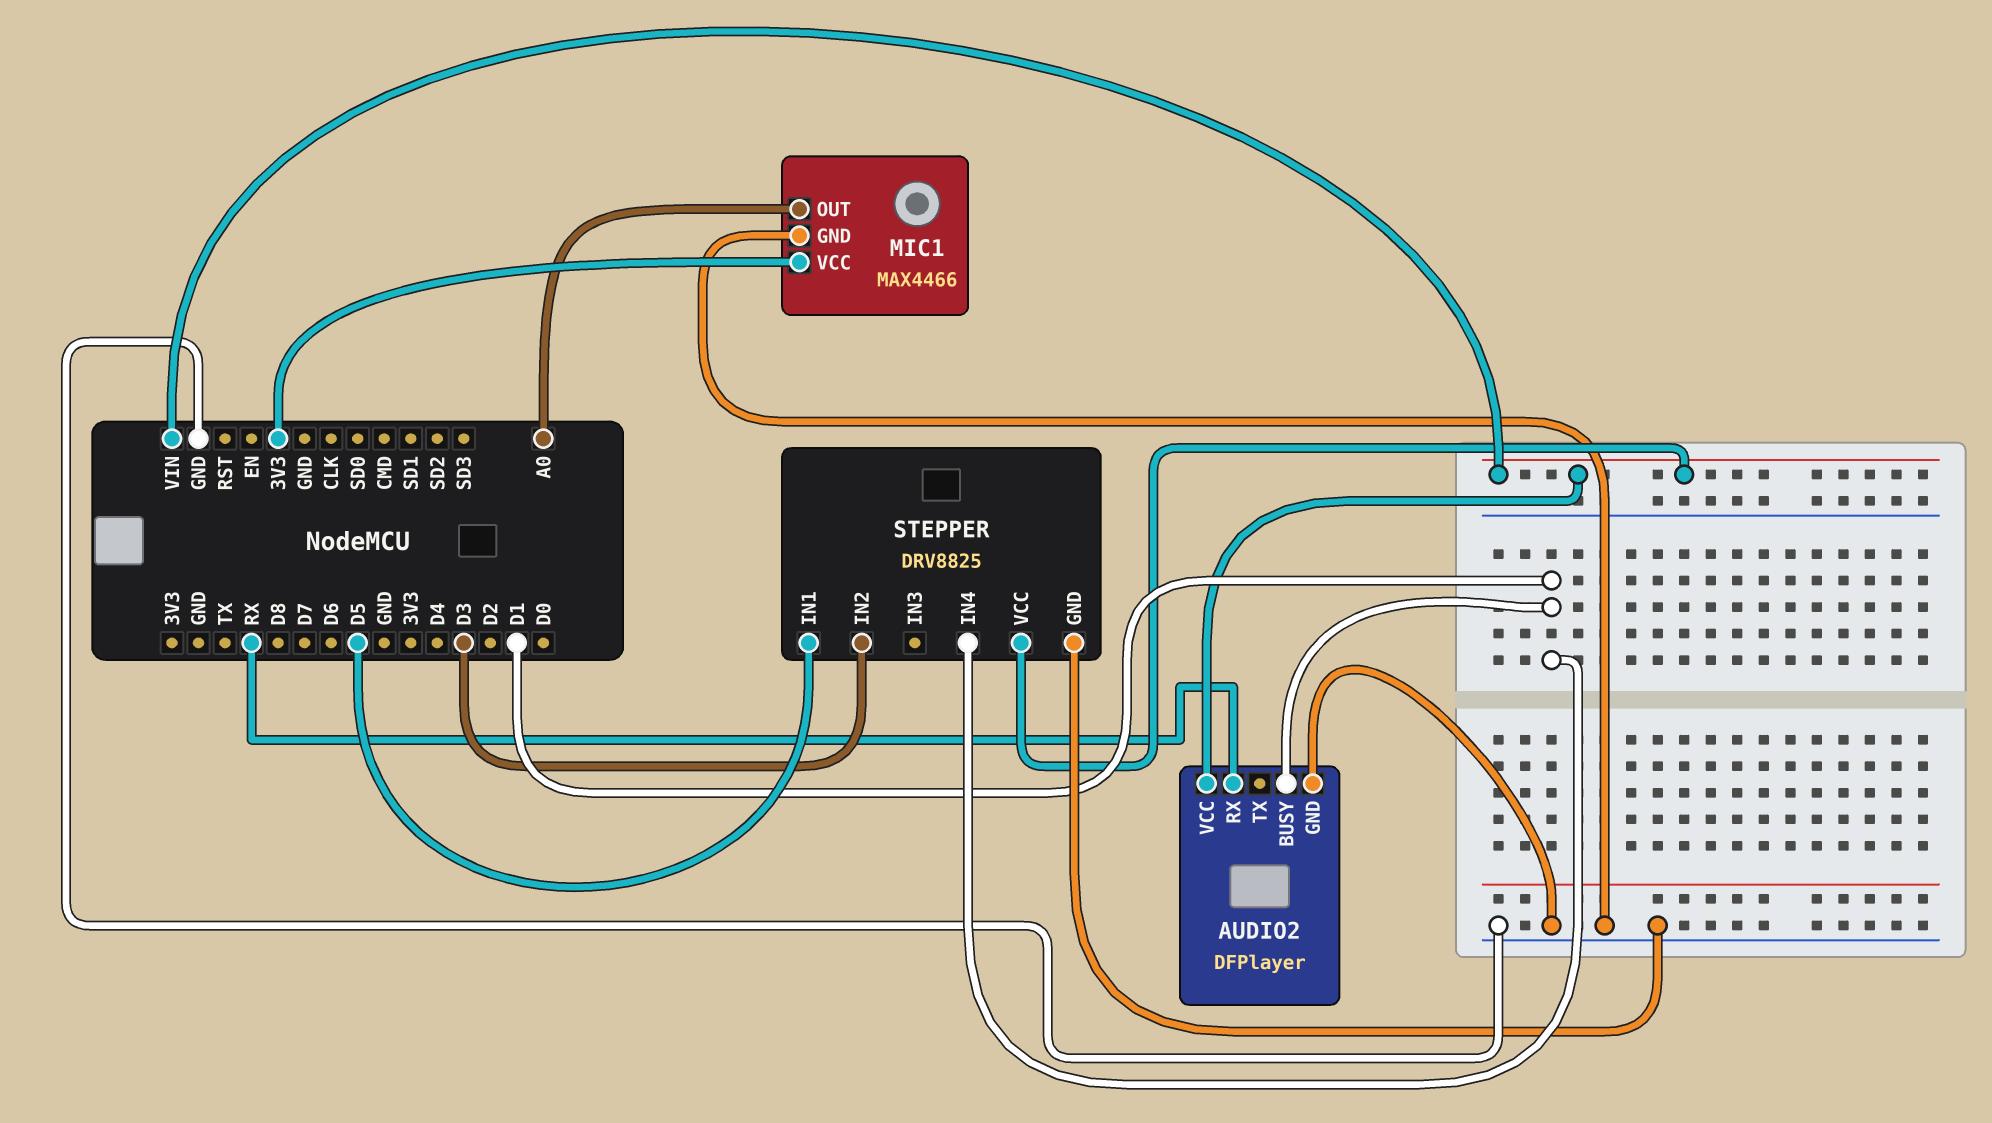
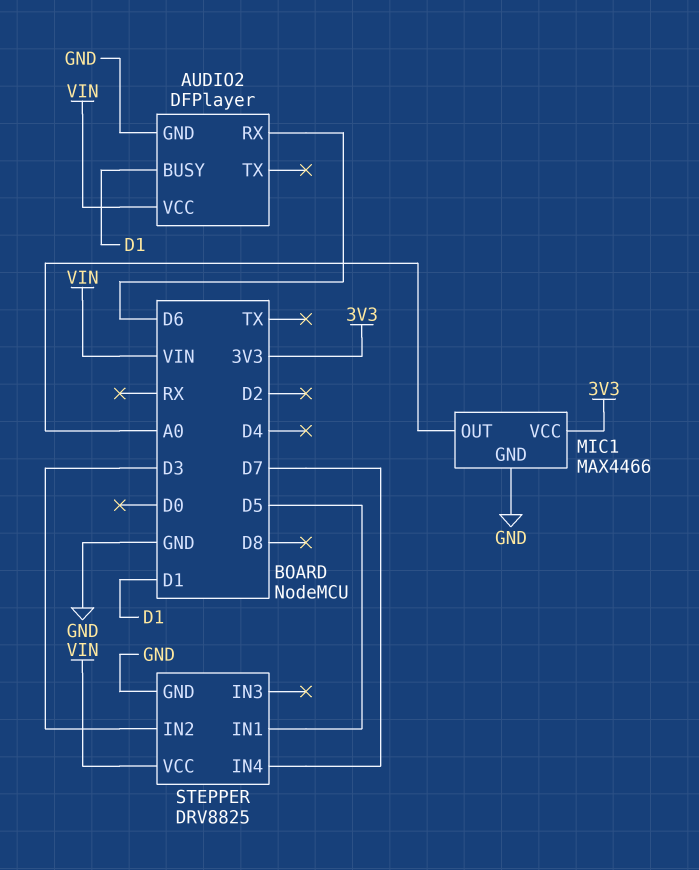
AUDIO2 pin RX: RX -> D6
STEPPER pin IN4: D1 -> D7

